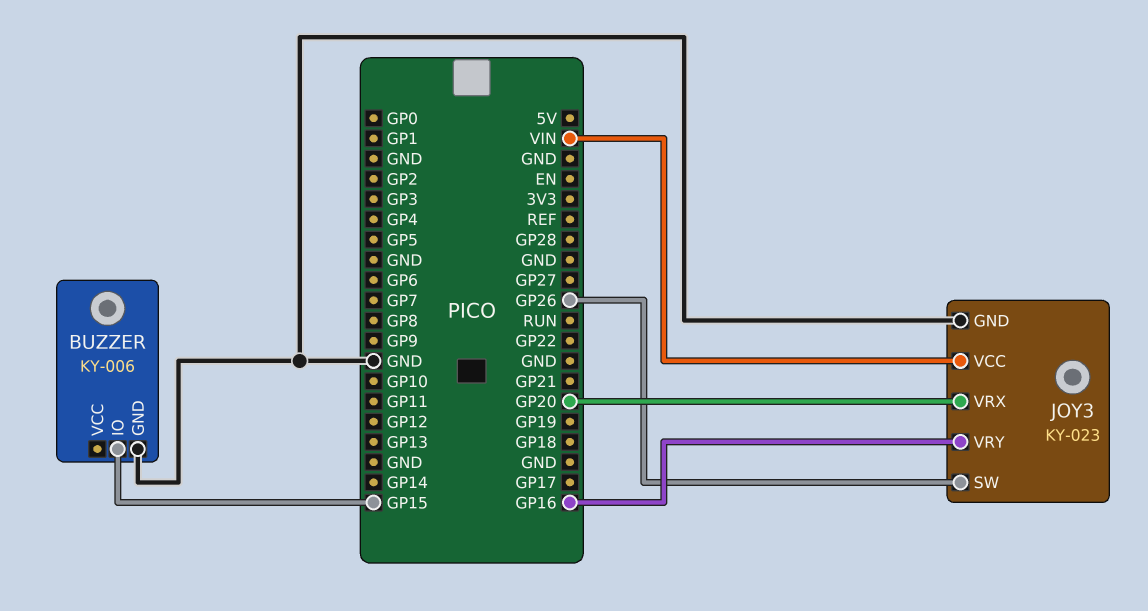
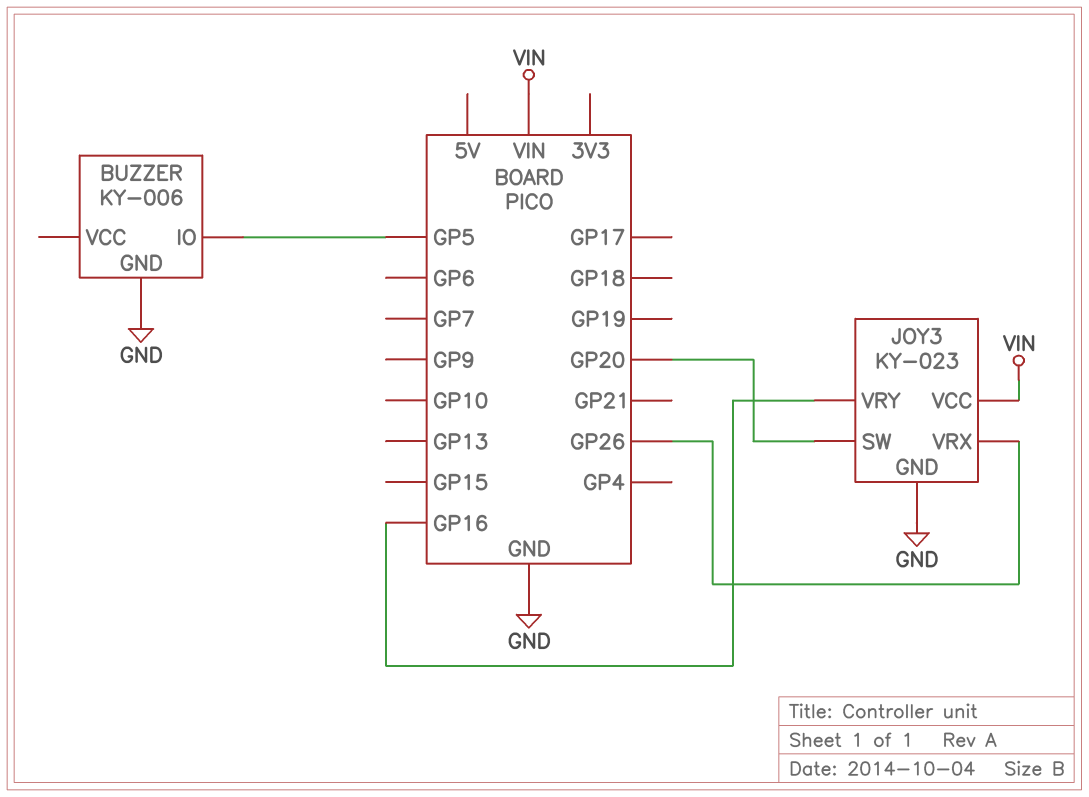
BUZZER pin IO: GP15 -> GP5
JOY3 pin SW: GP26 -> GP20
JOY3 pin VRX: GP20 -> GP26

